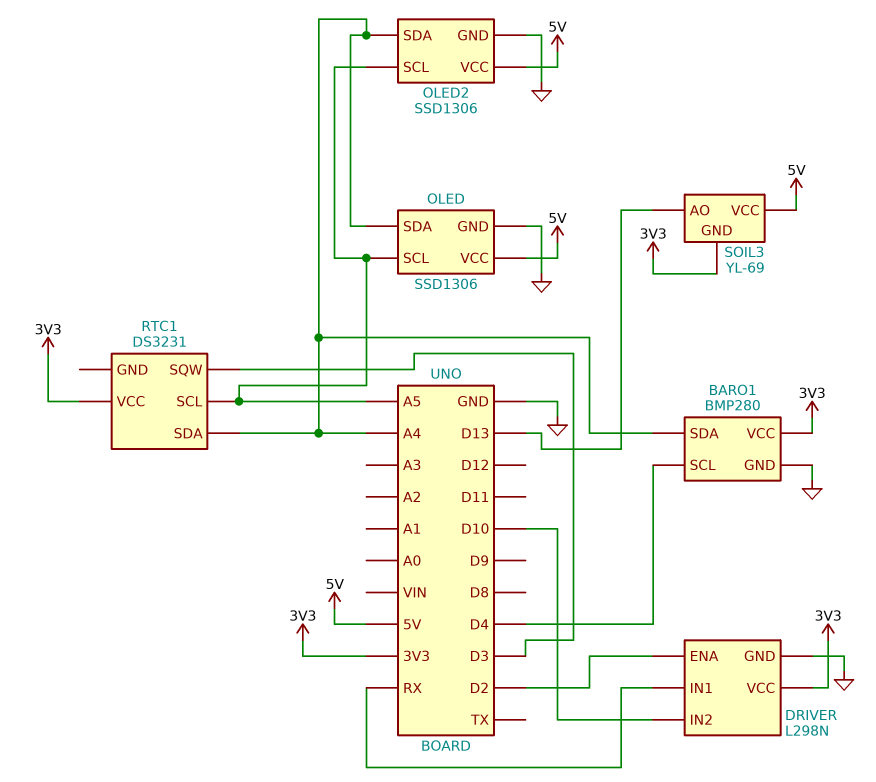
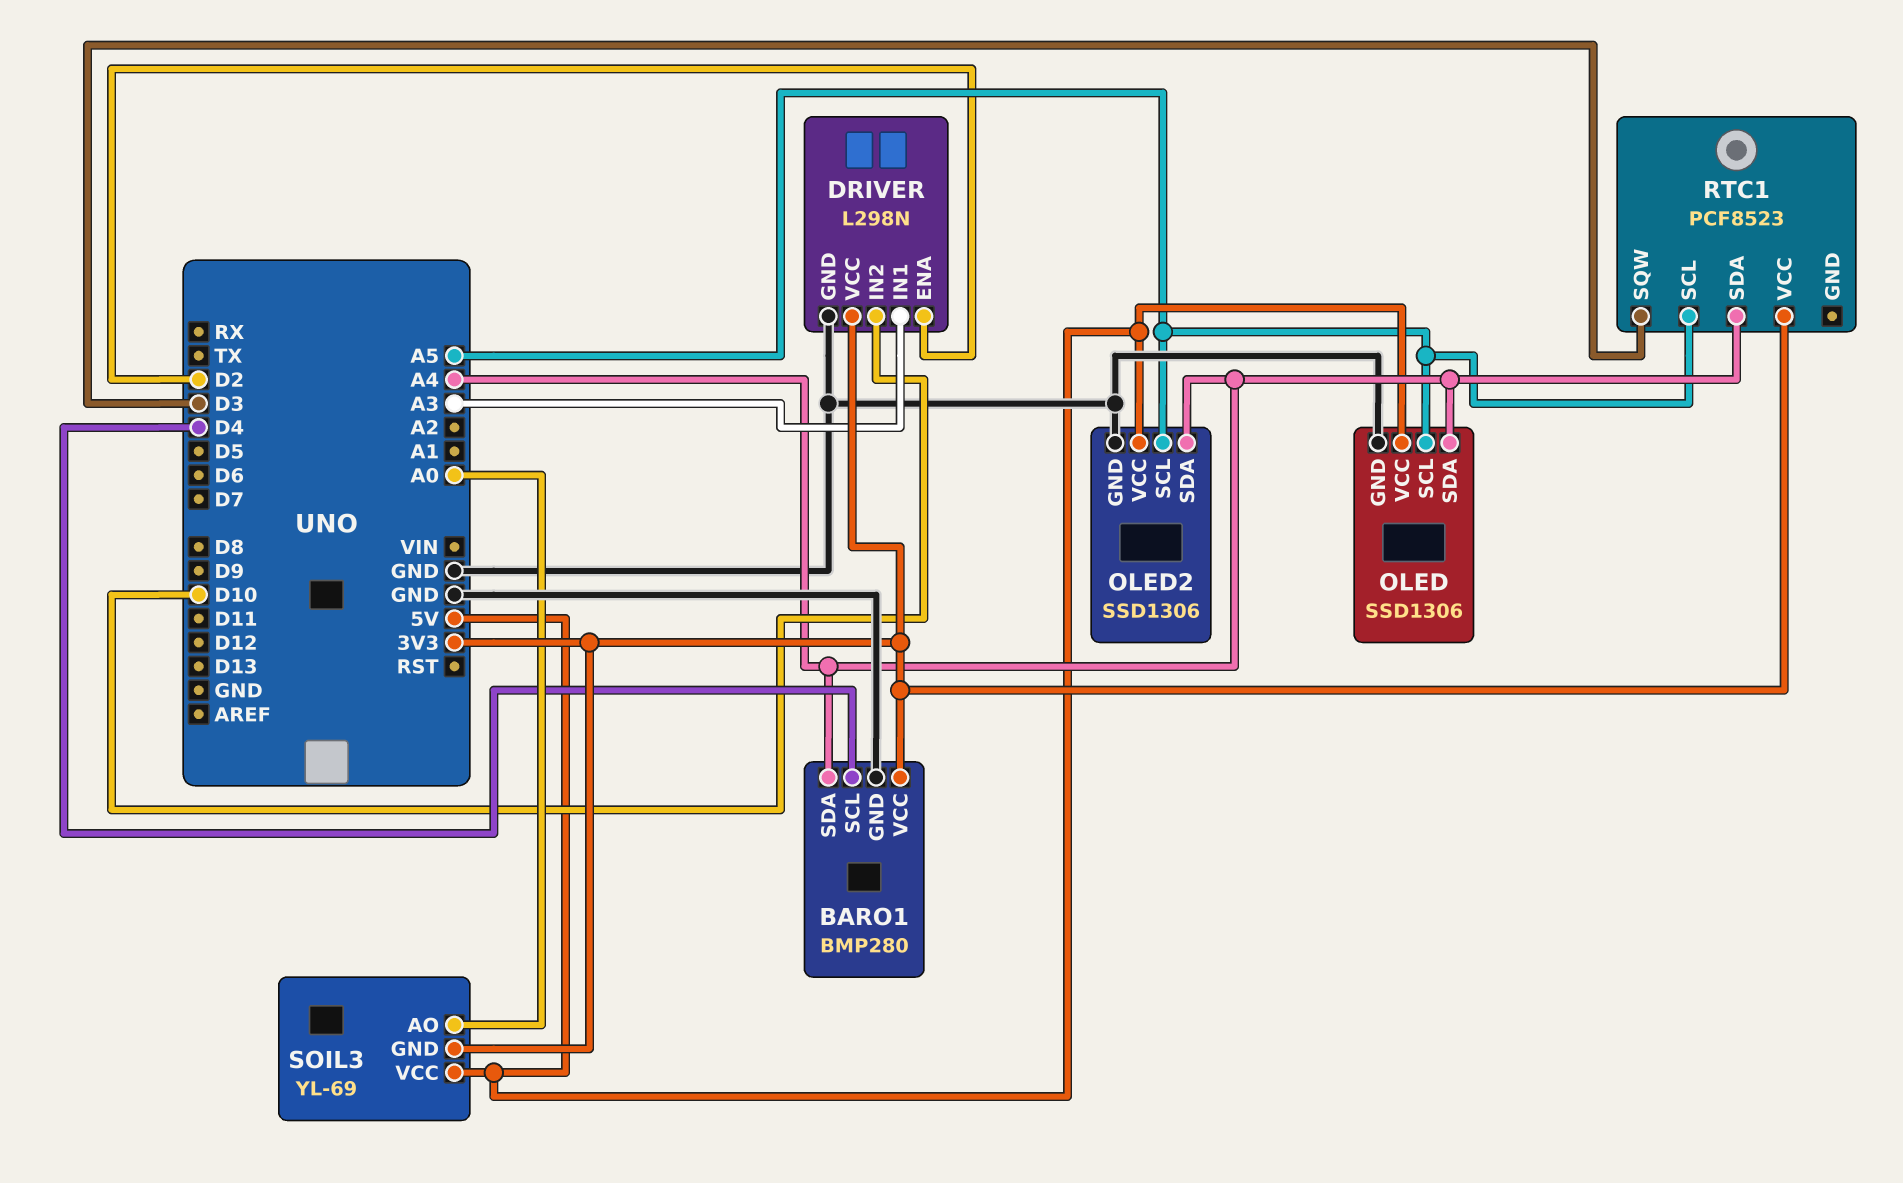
DRIVER pin IN1: RX -> A3
RTC1: DS3231 -> PCF8523
SOIL3 pin AO: D13 -> A0

